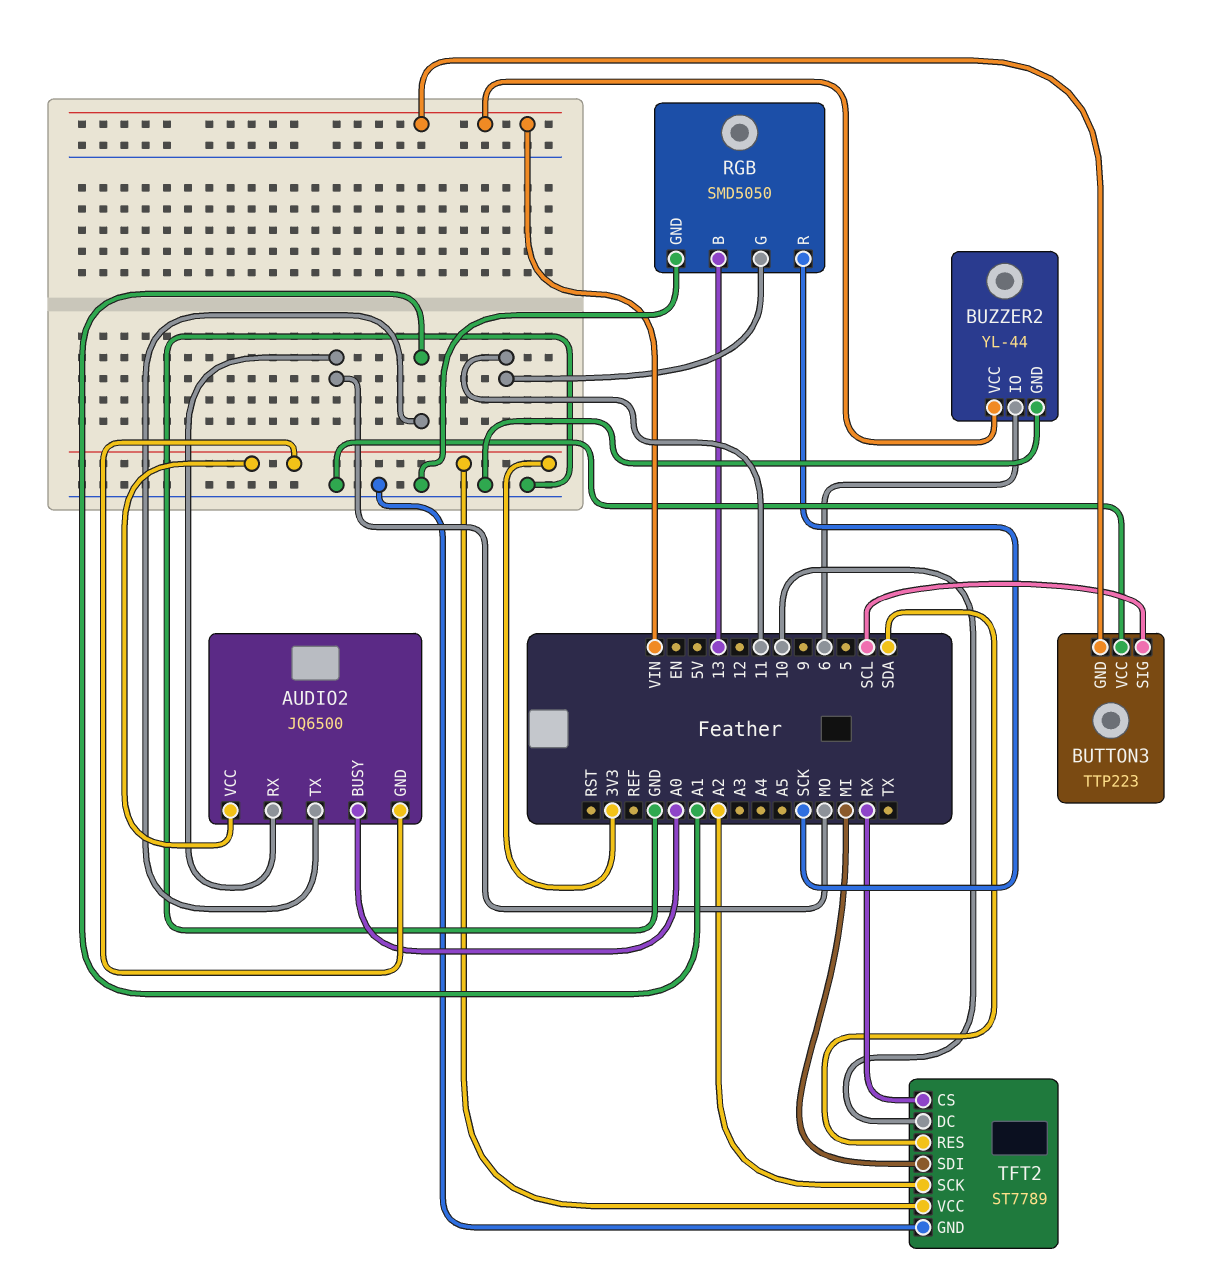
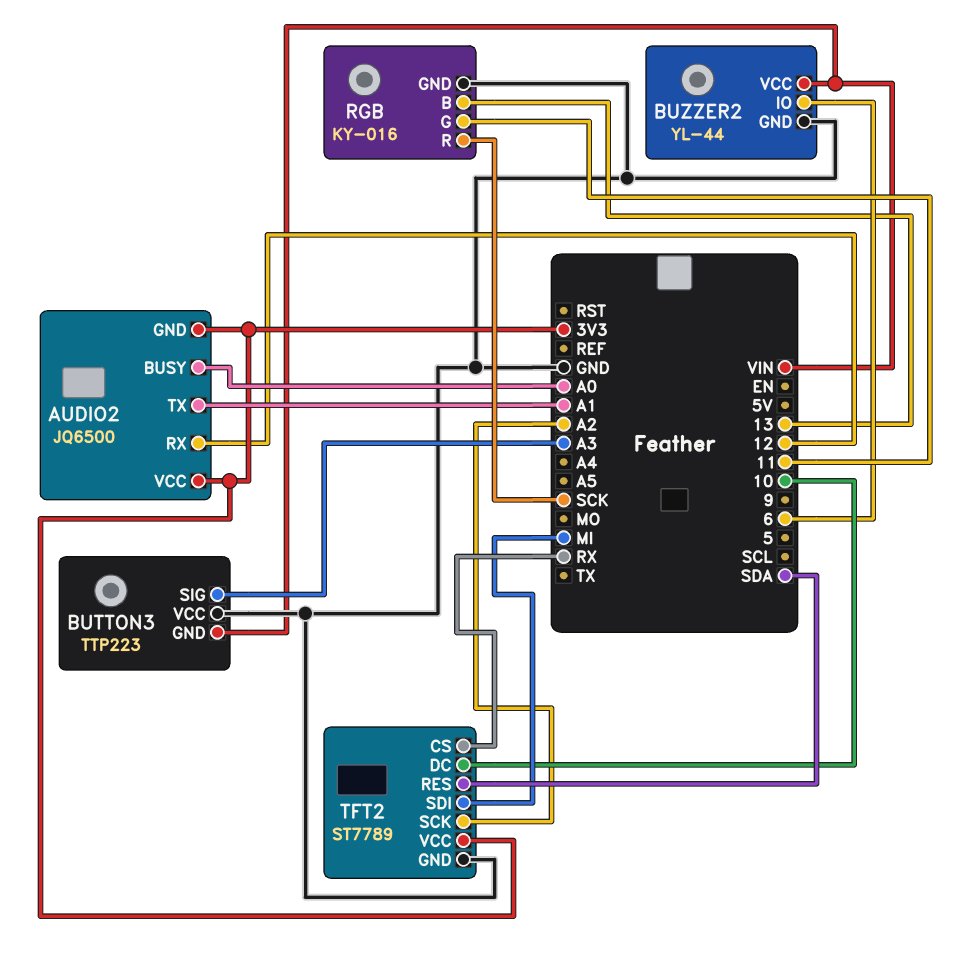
AUDIO2 pin RX: MO -> 12
BUTTON3 pin SIG: SCL -> A3
RGB: SMD5050 -> KY-016

